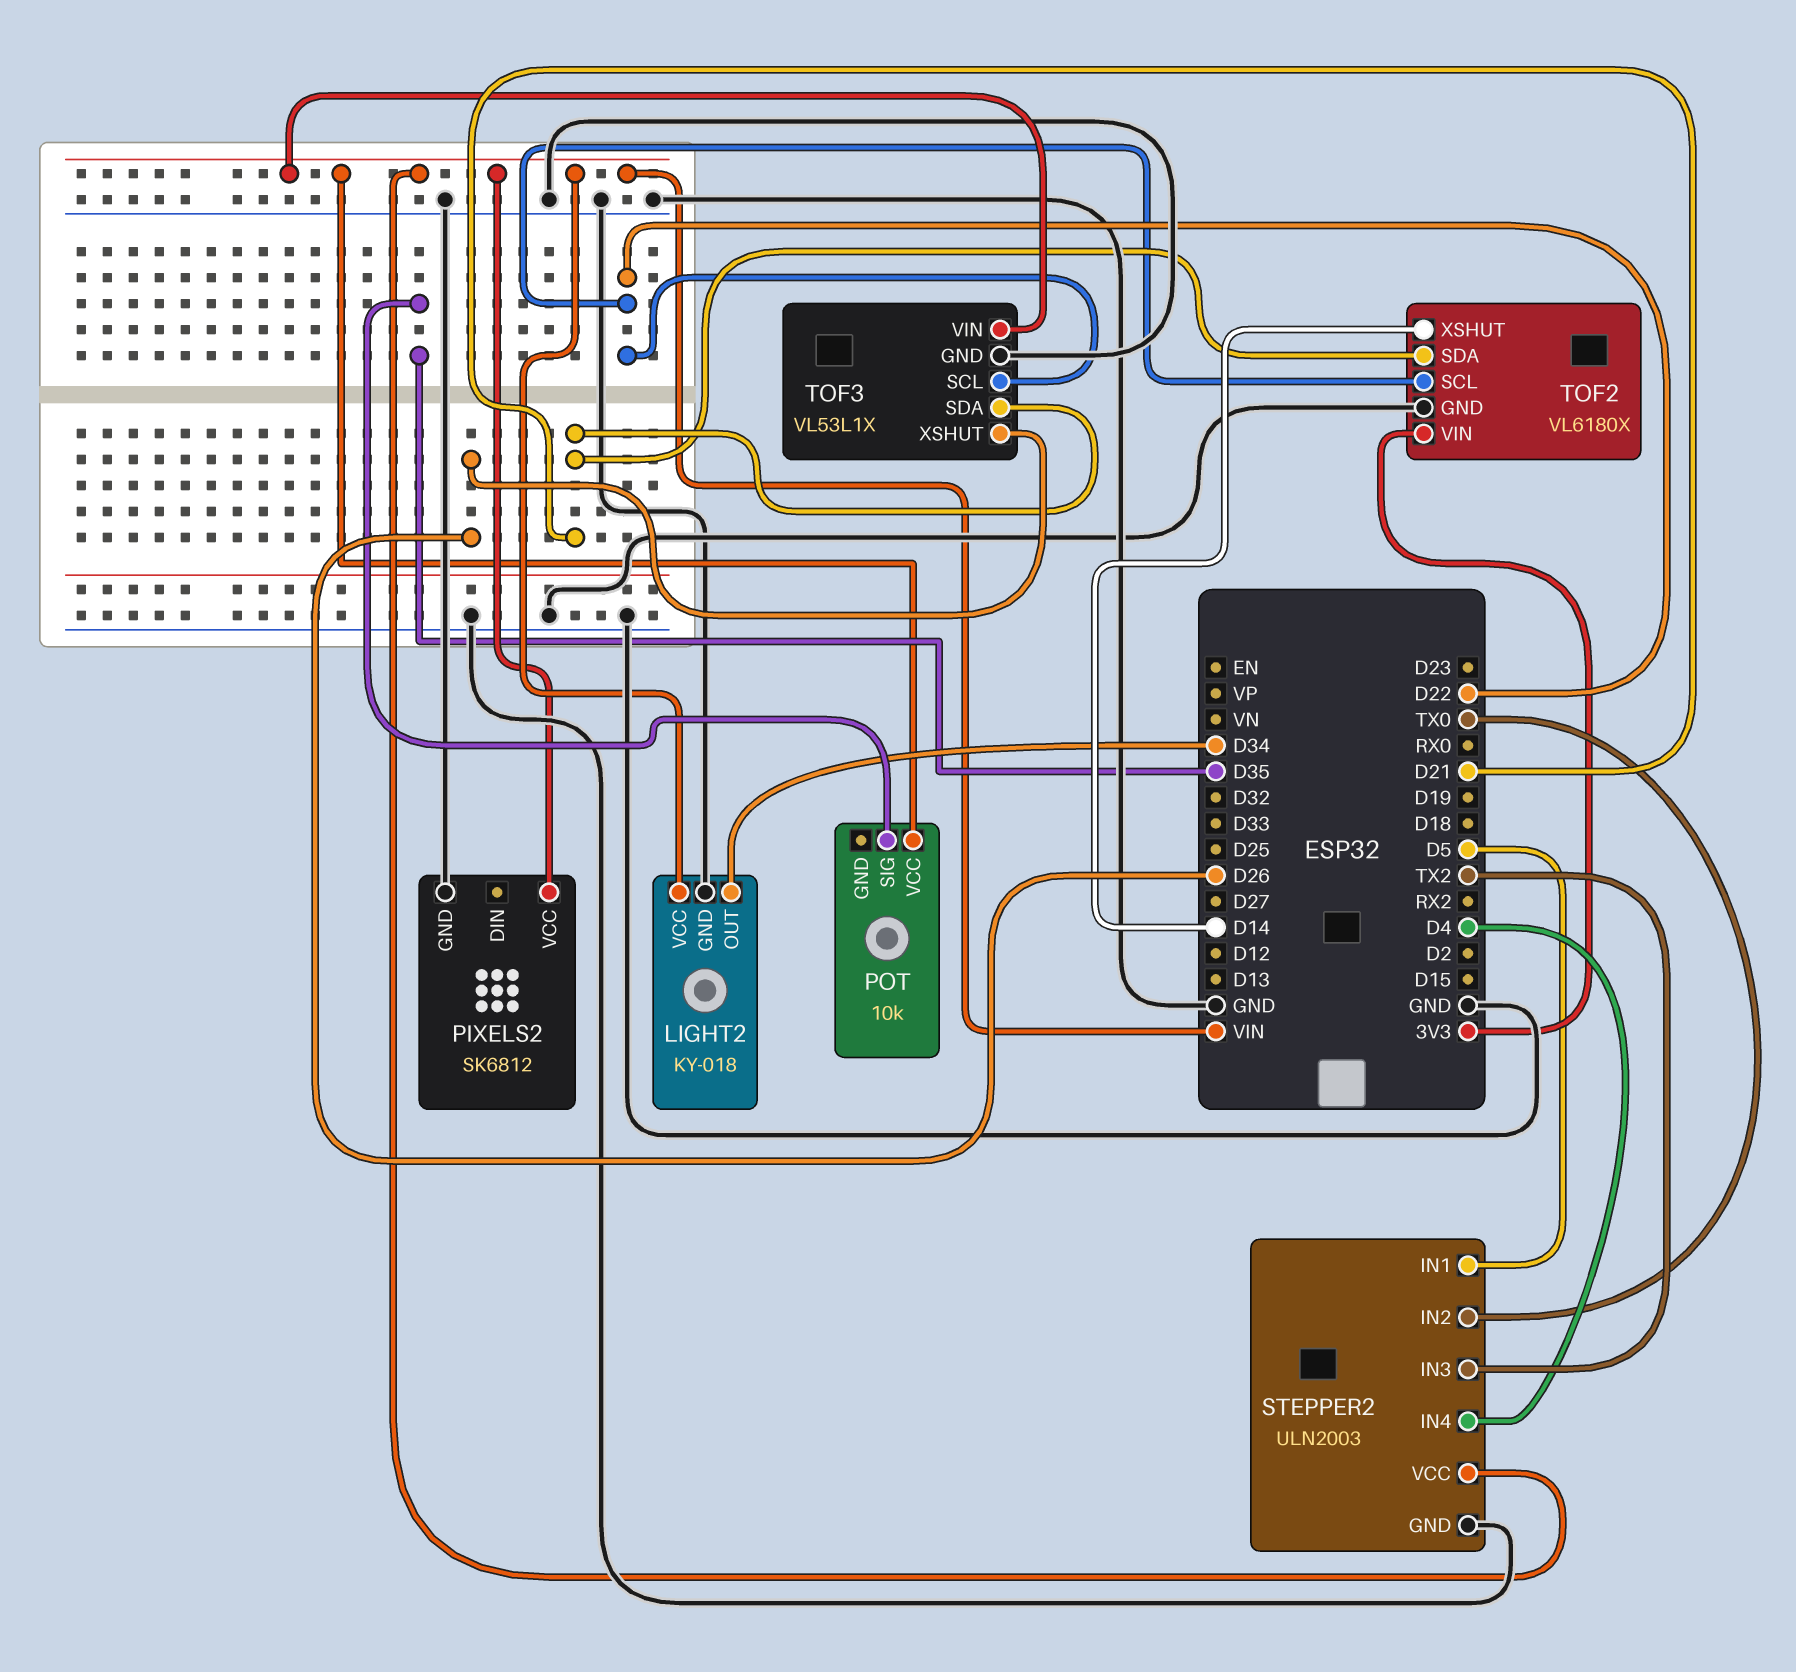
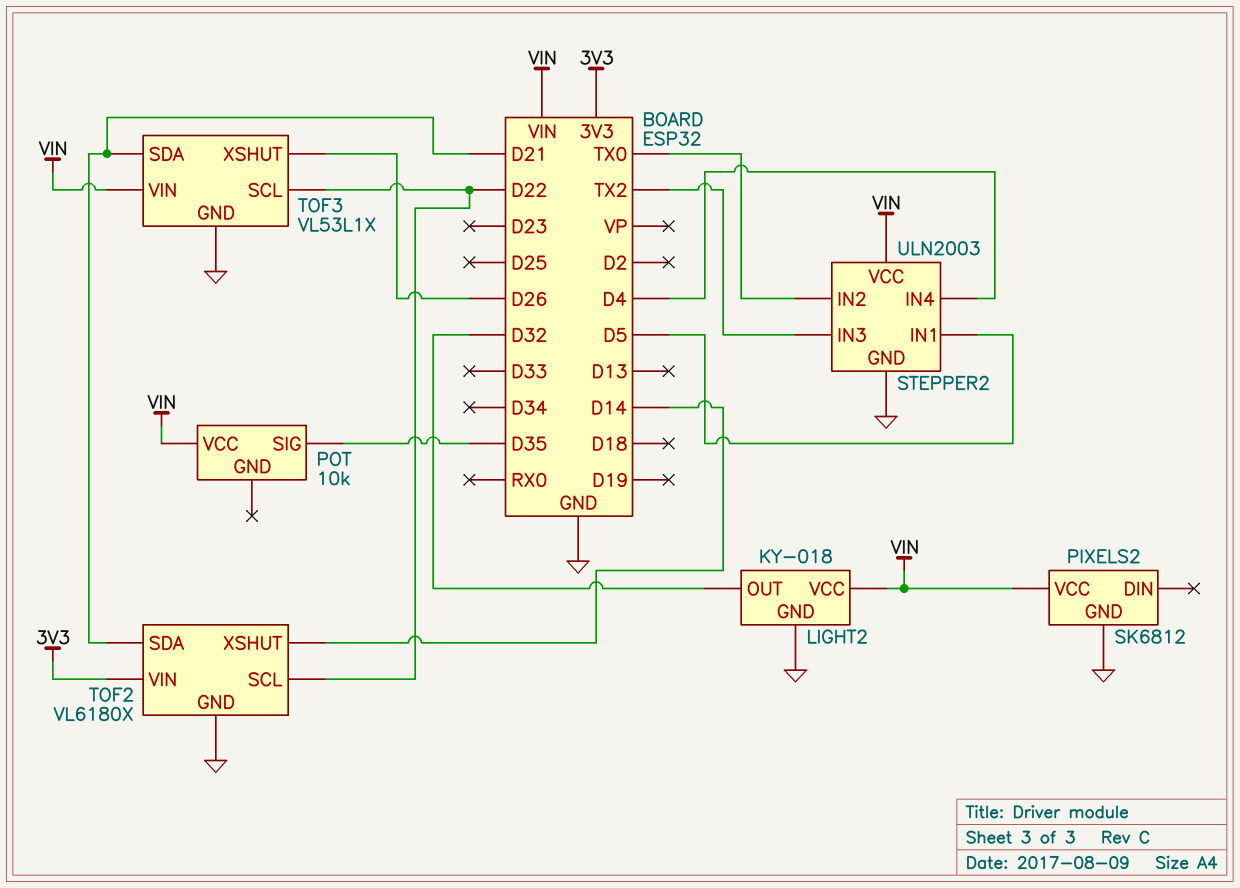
LIGHT2 pin OUT: D34 -> D32

